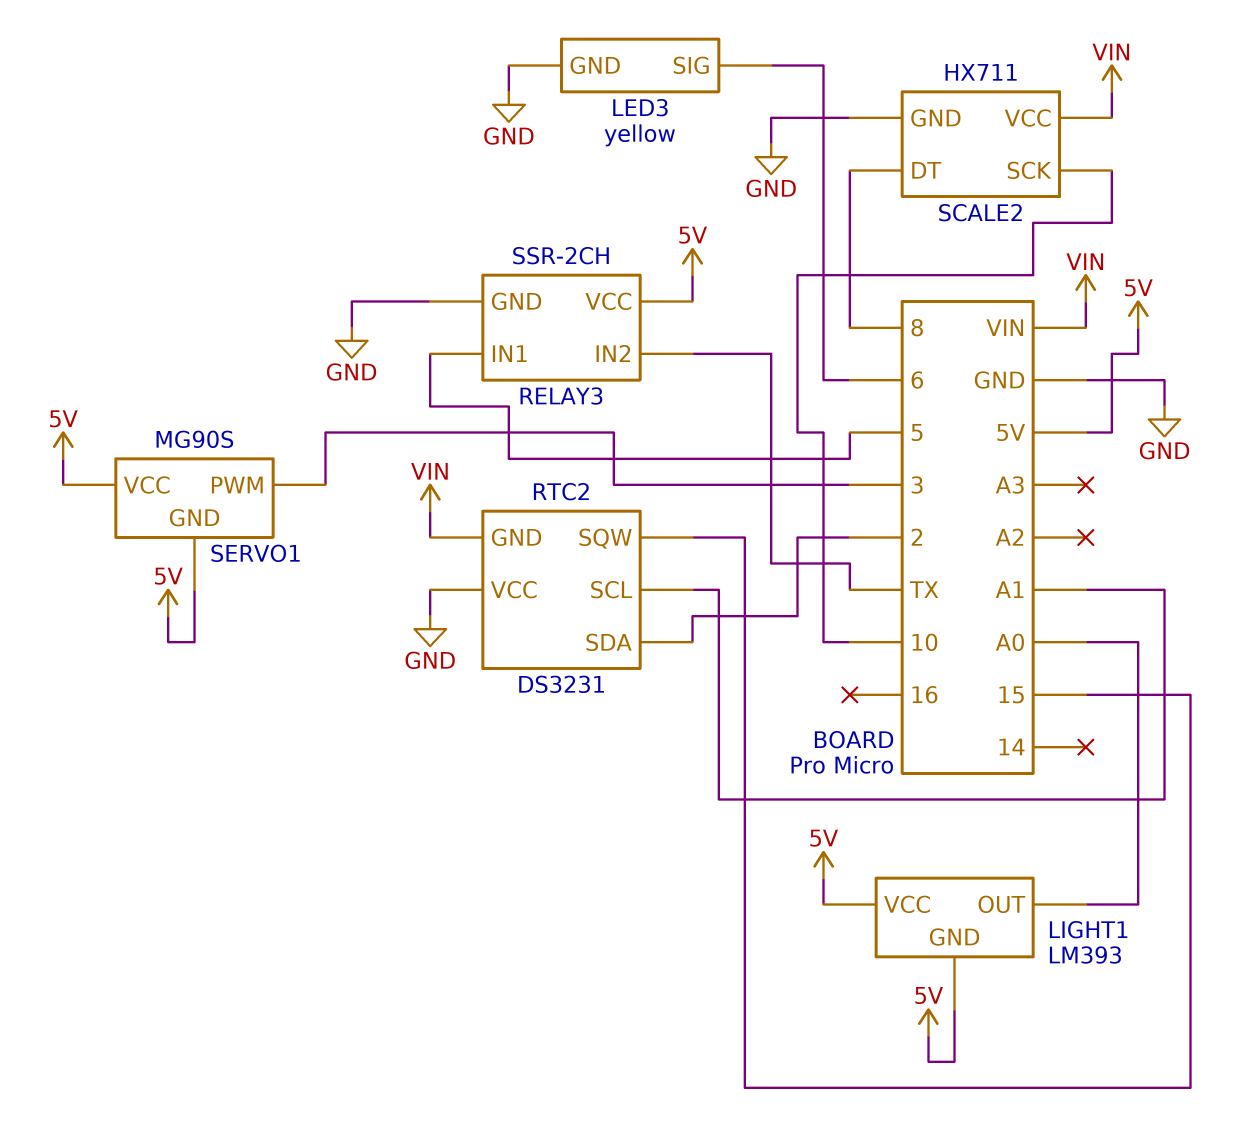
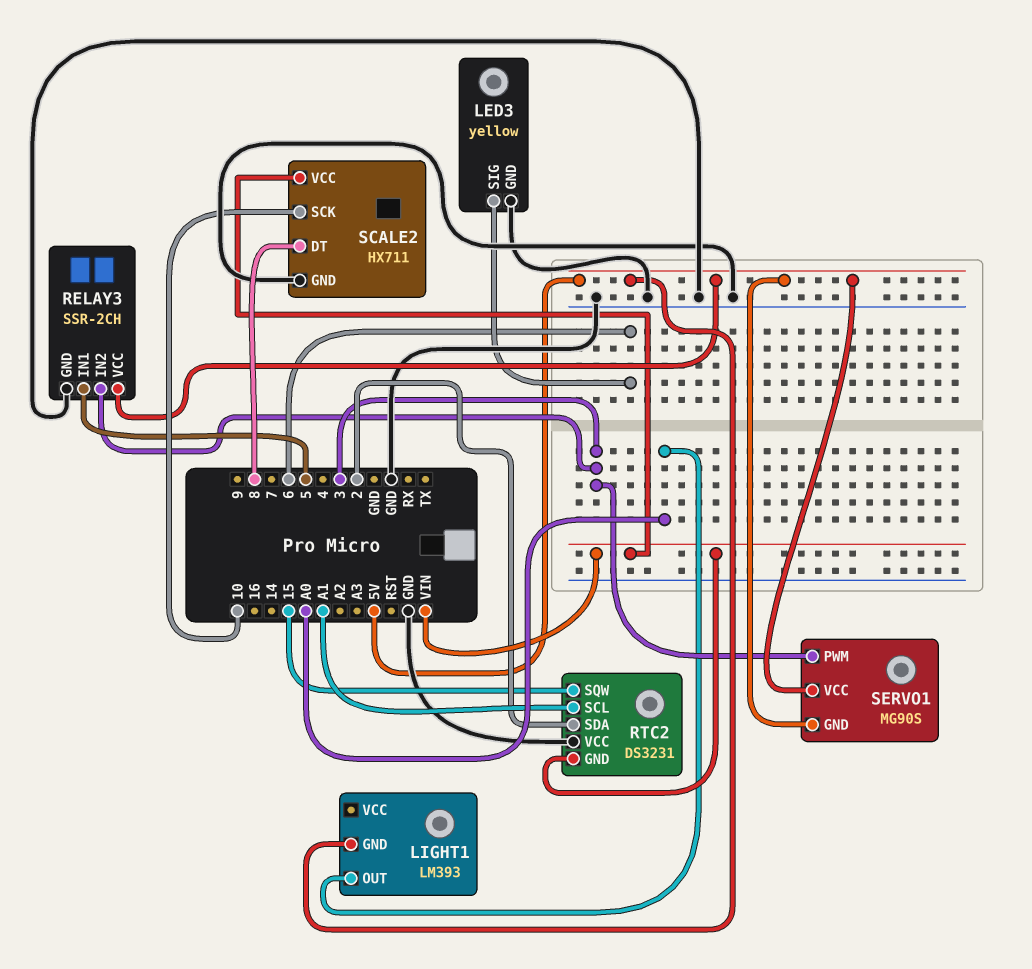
LIGHT1 pin VCC: 5V -> none
RELAY3 pin IN2: TX -> 3

